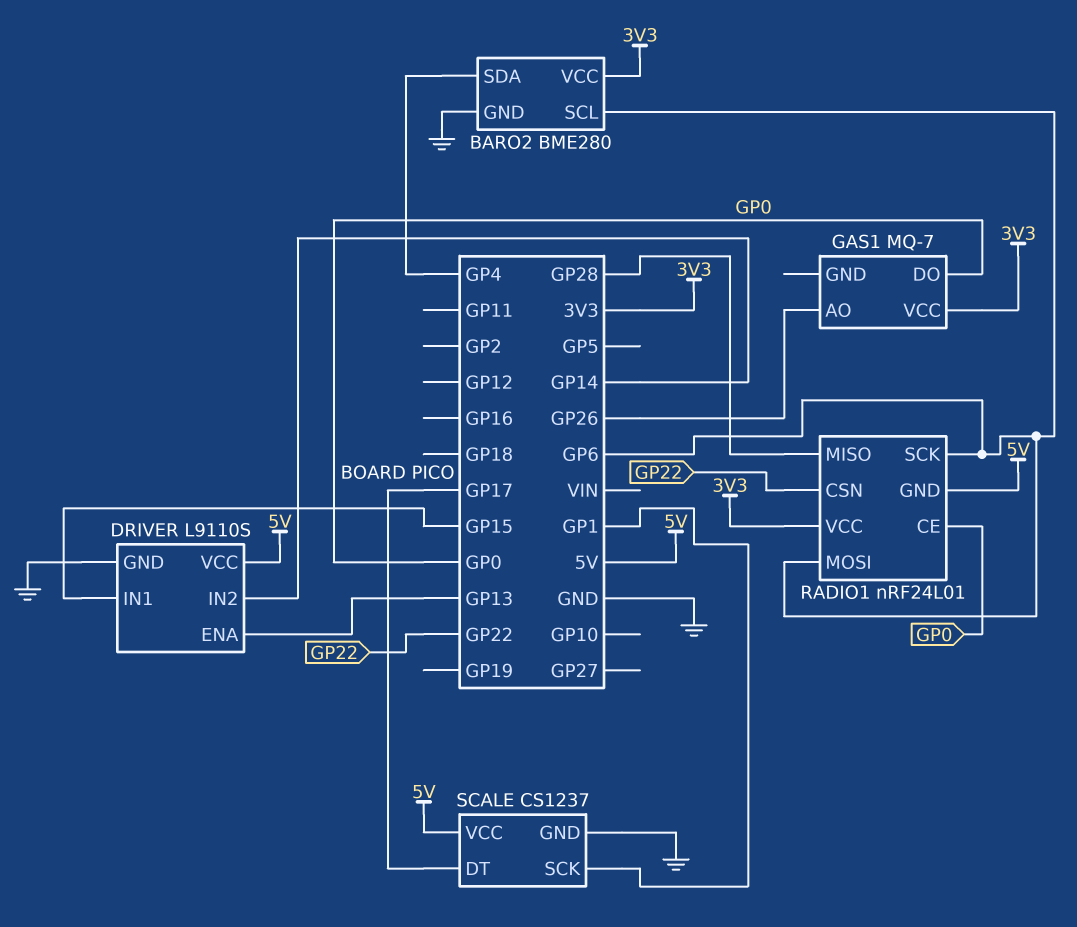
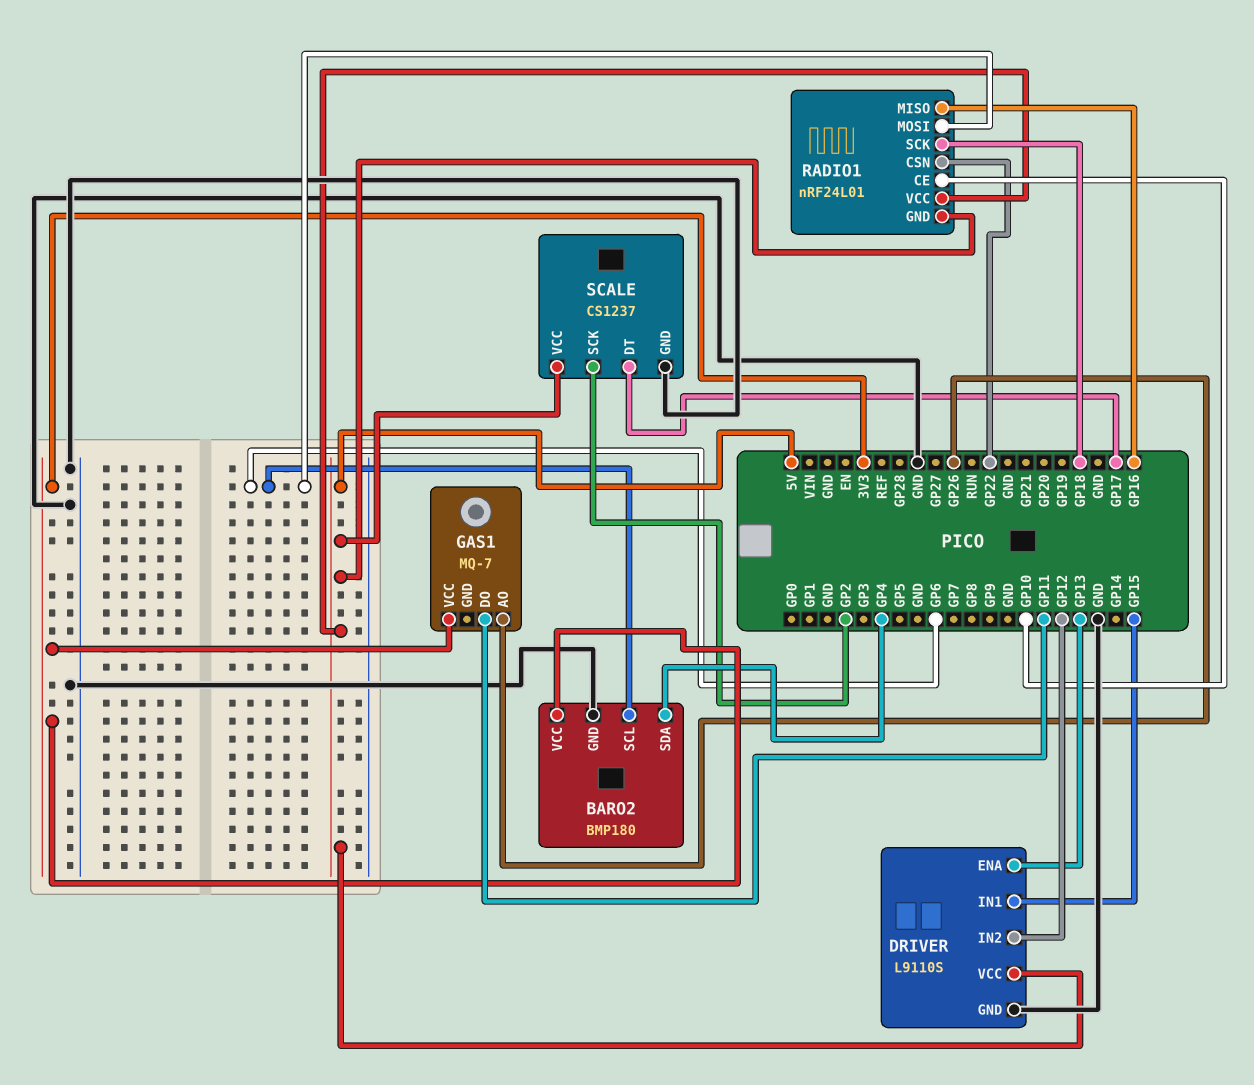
BARO2: BME280 -> BMP180
DRIVER pin IN2: GP14 -> GP12
GAS1 pin DO: GP0 -> GP11
RADIO1 pin CE: GP0 -> GP10
RADIO1 pin MISO: GP28 -> GP16
RADIO1 pin SCK: GP6 -> GP18
RADIO1 pin VCC: 3V3 -> 5V
SCALE pin SCK: GP1 -> GP2

